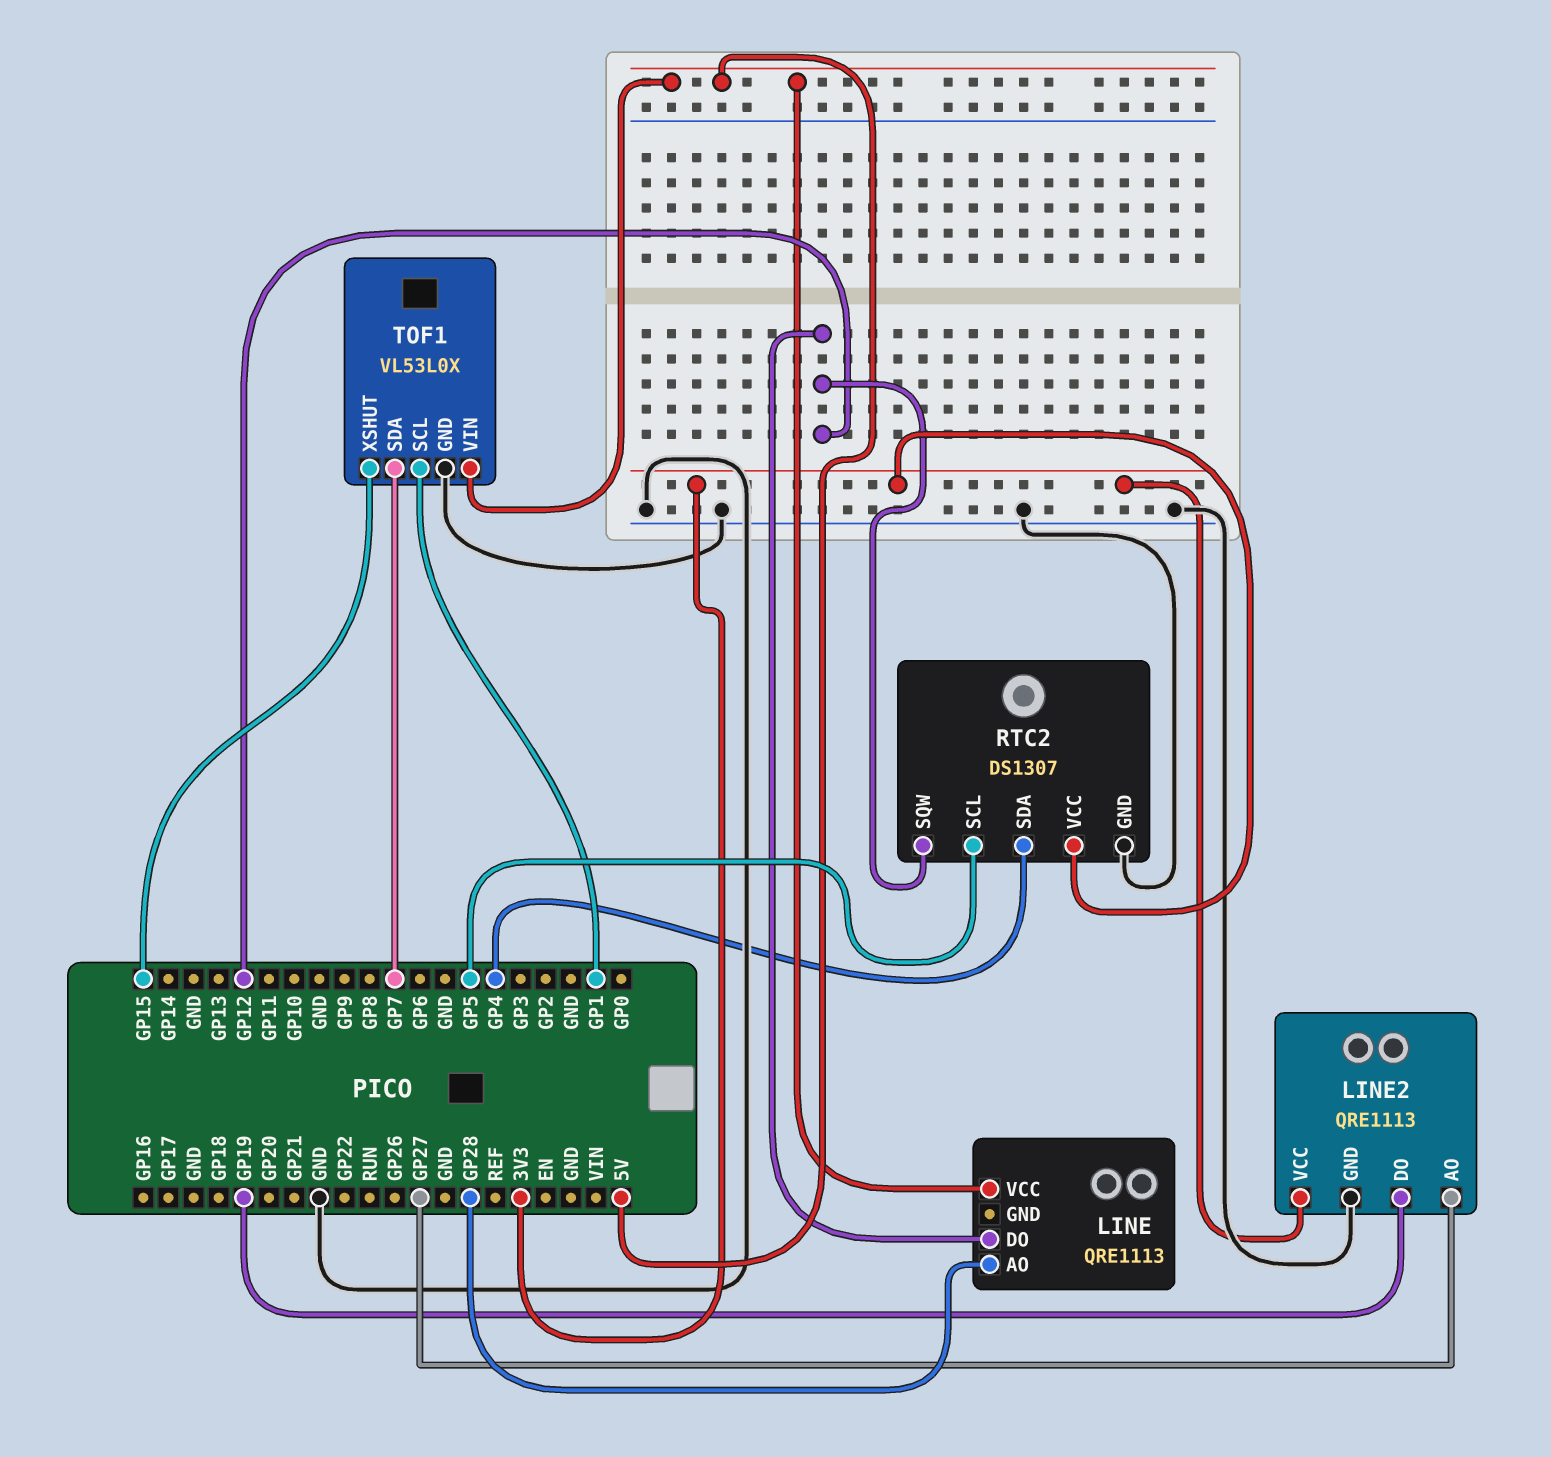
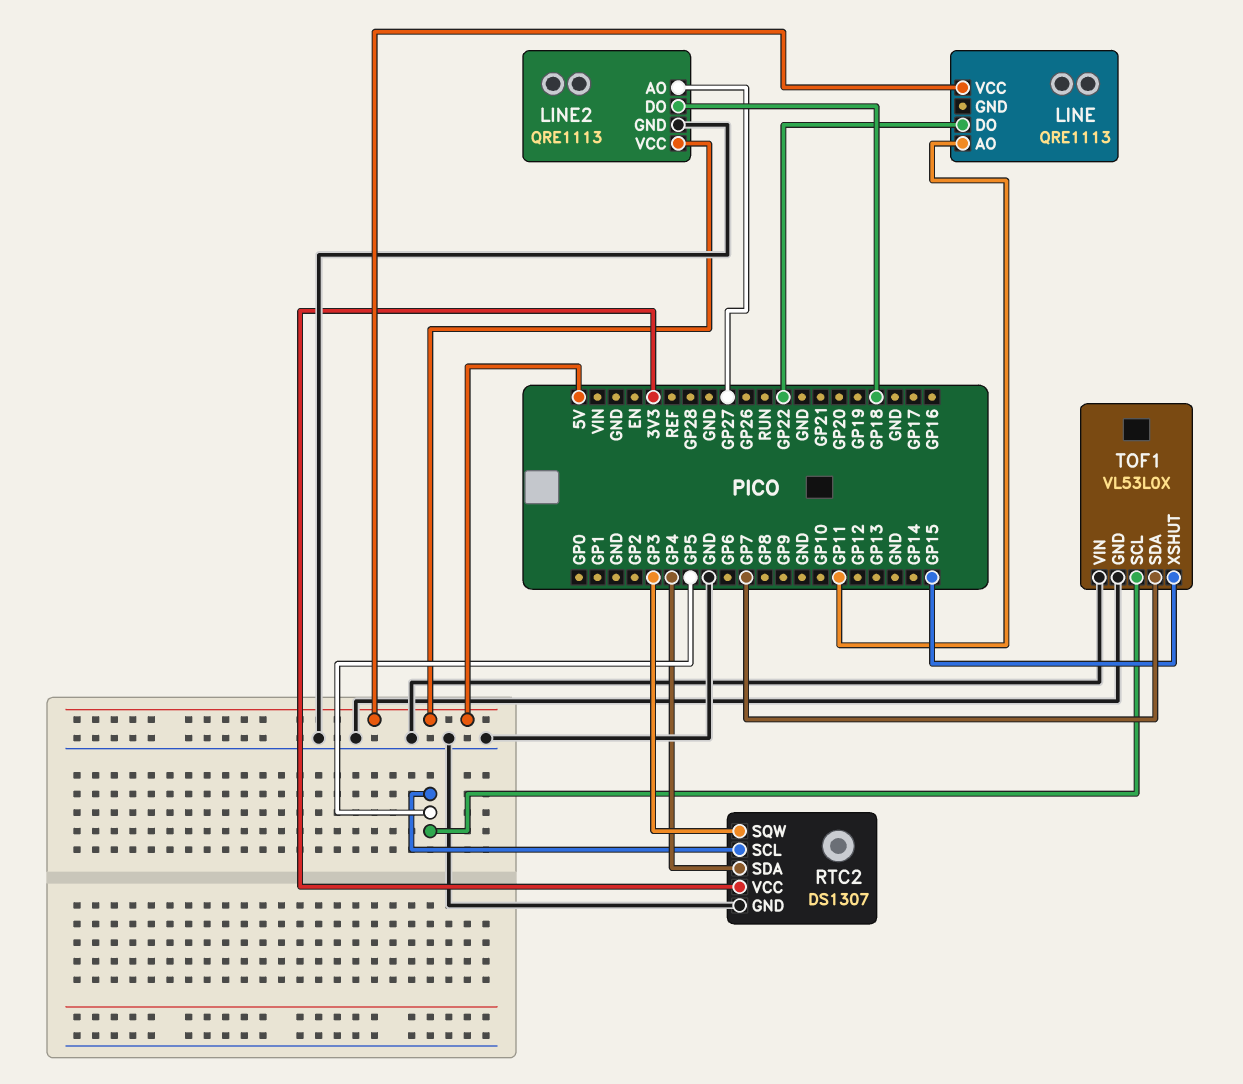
LINE pin AO: GP28 -> GP11
LINE pin DO: GP12 -> GP22
LINE2 pin DO: GP19 -> GP18
LINE2 pin VCC: 3V3 -> 5V
RTC2 pin SQW: GP12 -> GP3
TOF1 pin SCL: GP1 -> GP5
TOF1 pin VIN: 5V -> GND

